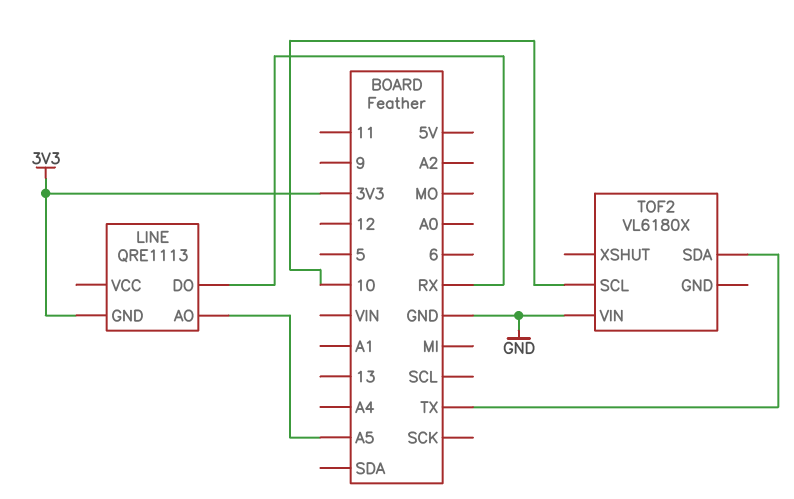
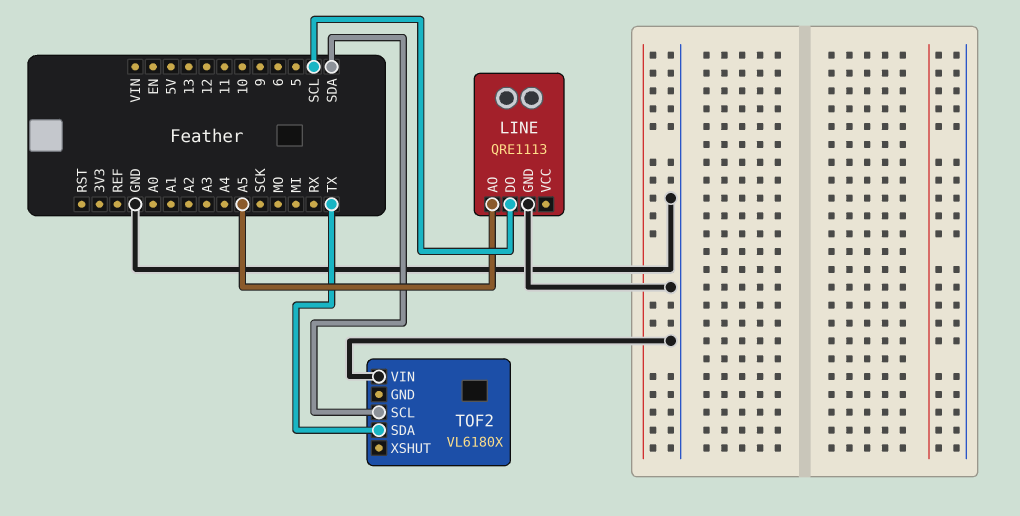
LINE pin DO: RX -> SCL
LINE pin GND: 3V3 -> GND
TOF2 pin SCL: 10 -> SDA

